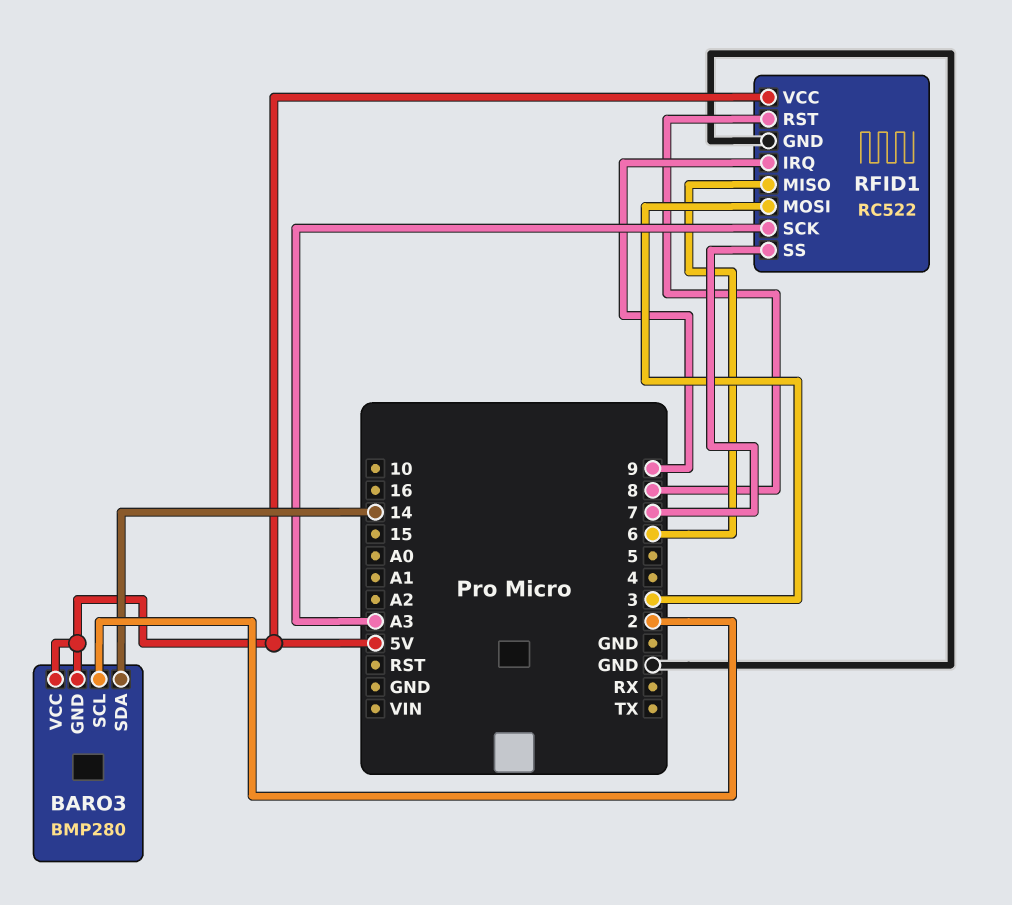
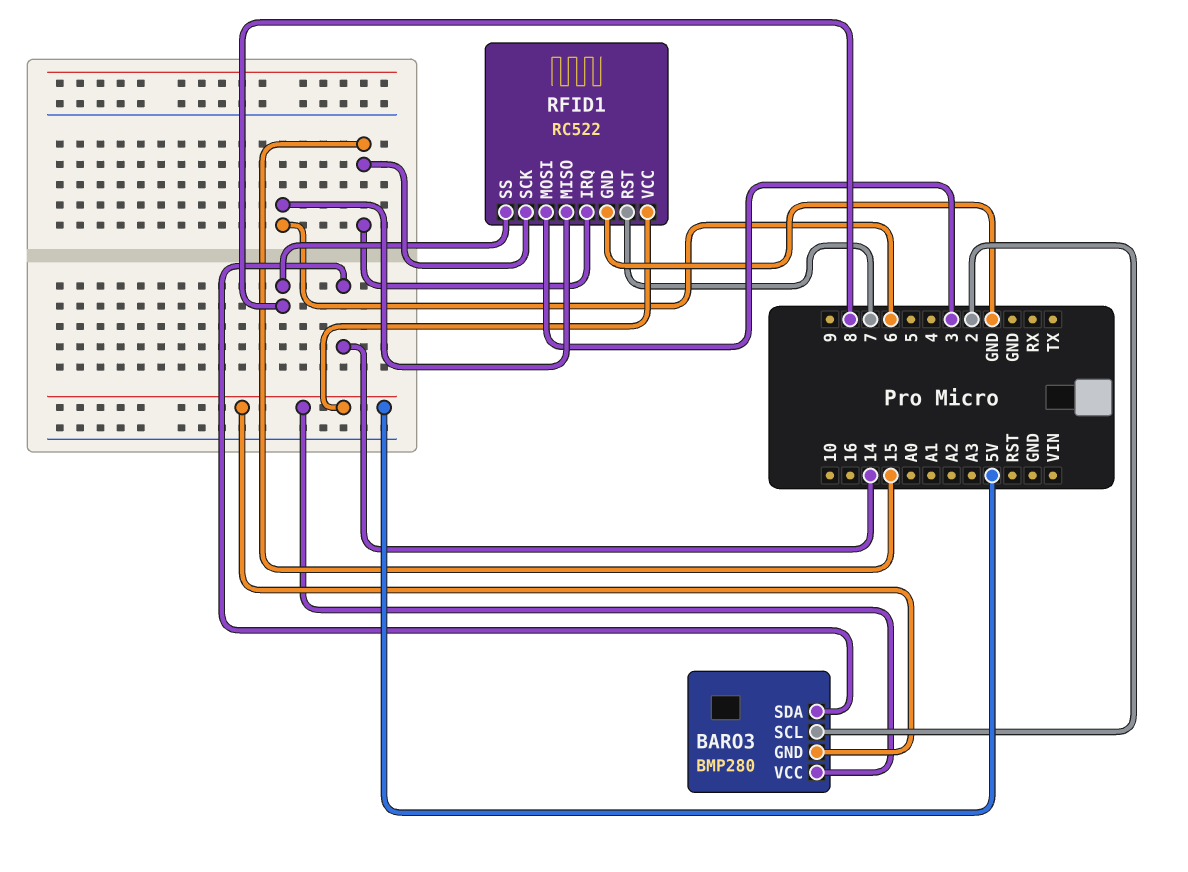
RFID1 pin IRQ: 9 -> 15
RFID1 pin RST: 8 -> 7
RFID1 pin SCK: A3 -> 15
RFID1 pin SS: 7 -> 8

